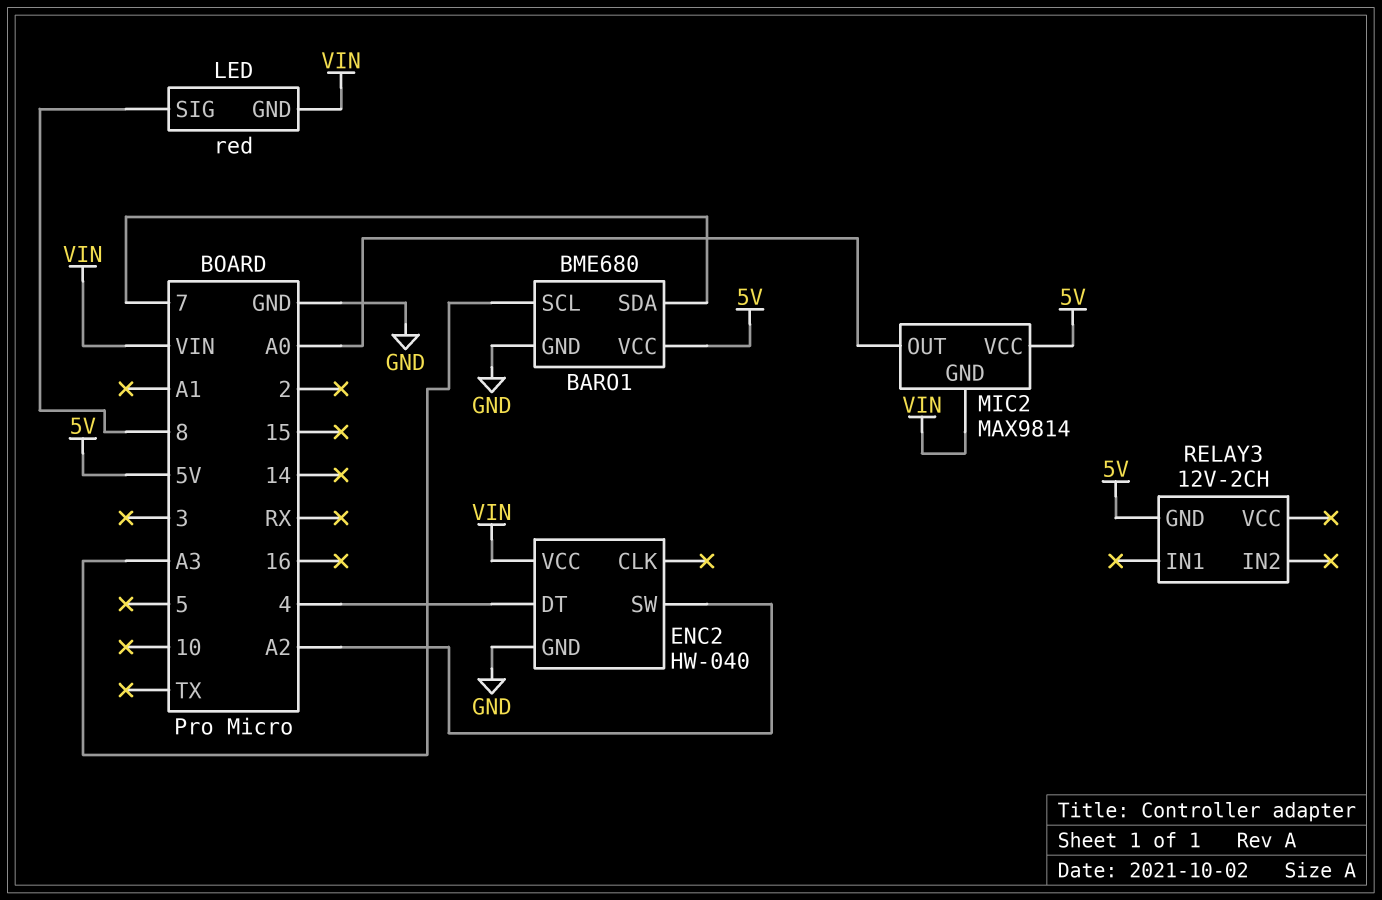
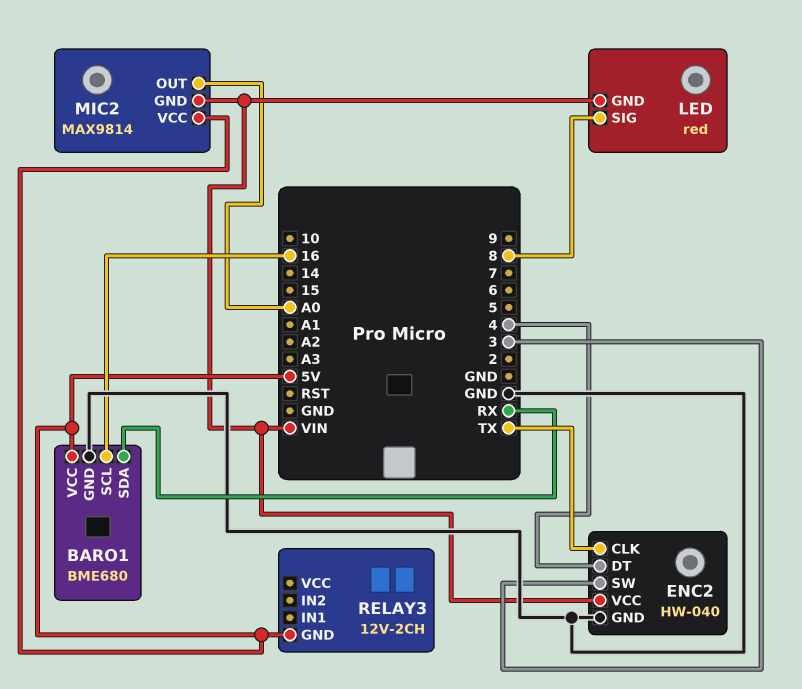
BARO1 pin SCL: A3 -> 16
BARO1 pin SDA: 7 -> RX
ENC2 pin CLK: none -> TX
ENC2 pin SW: A2 -> 3

